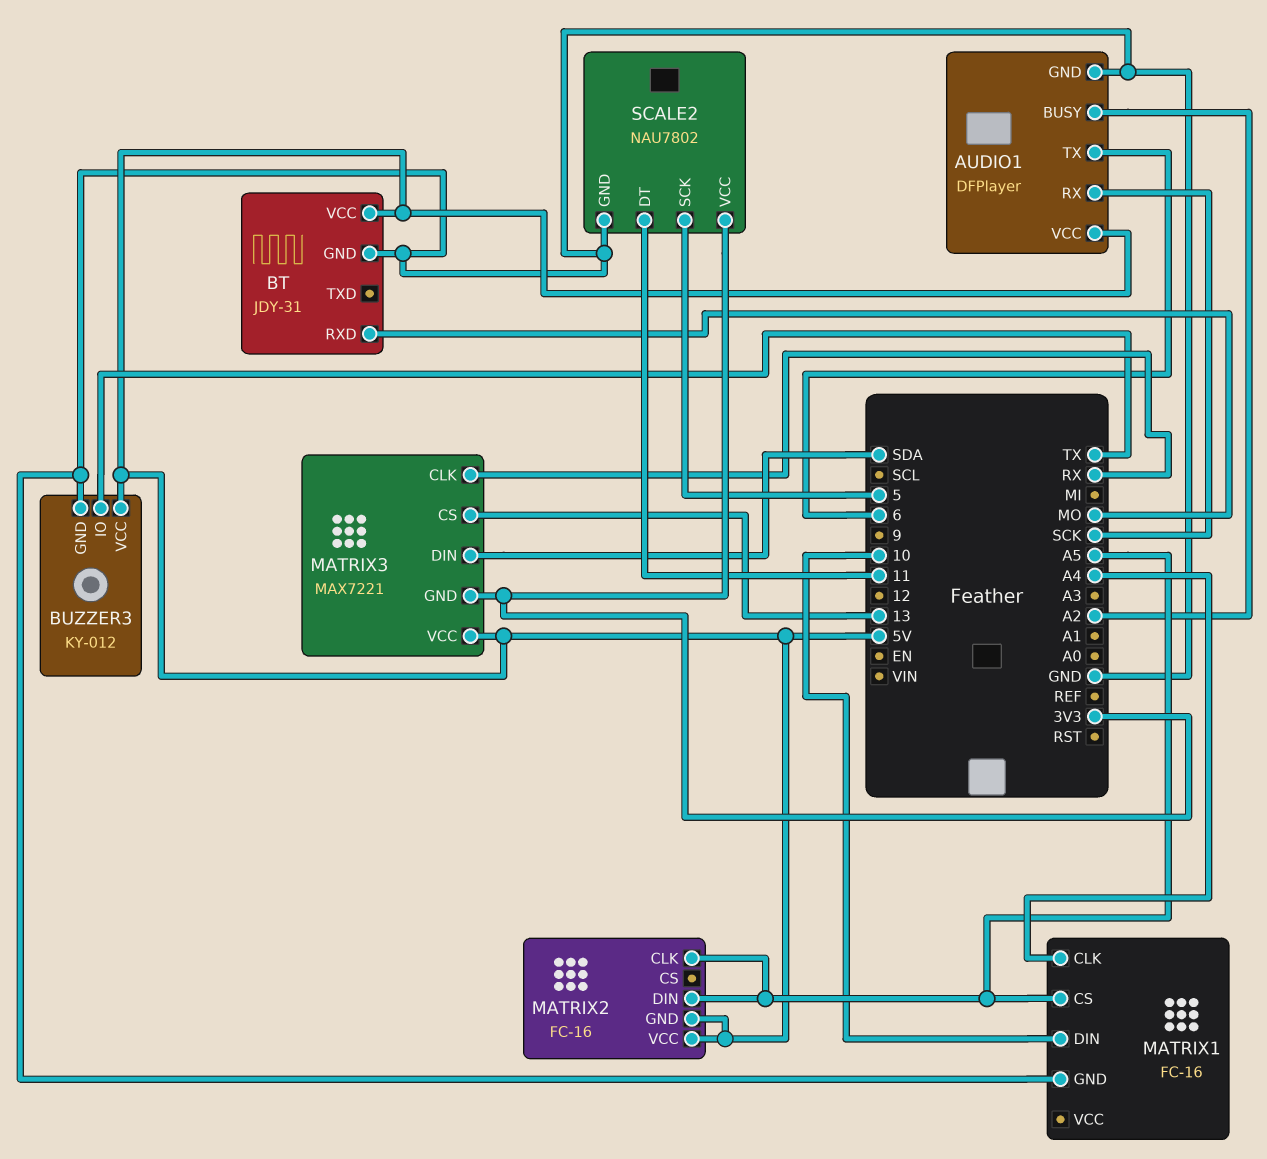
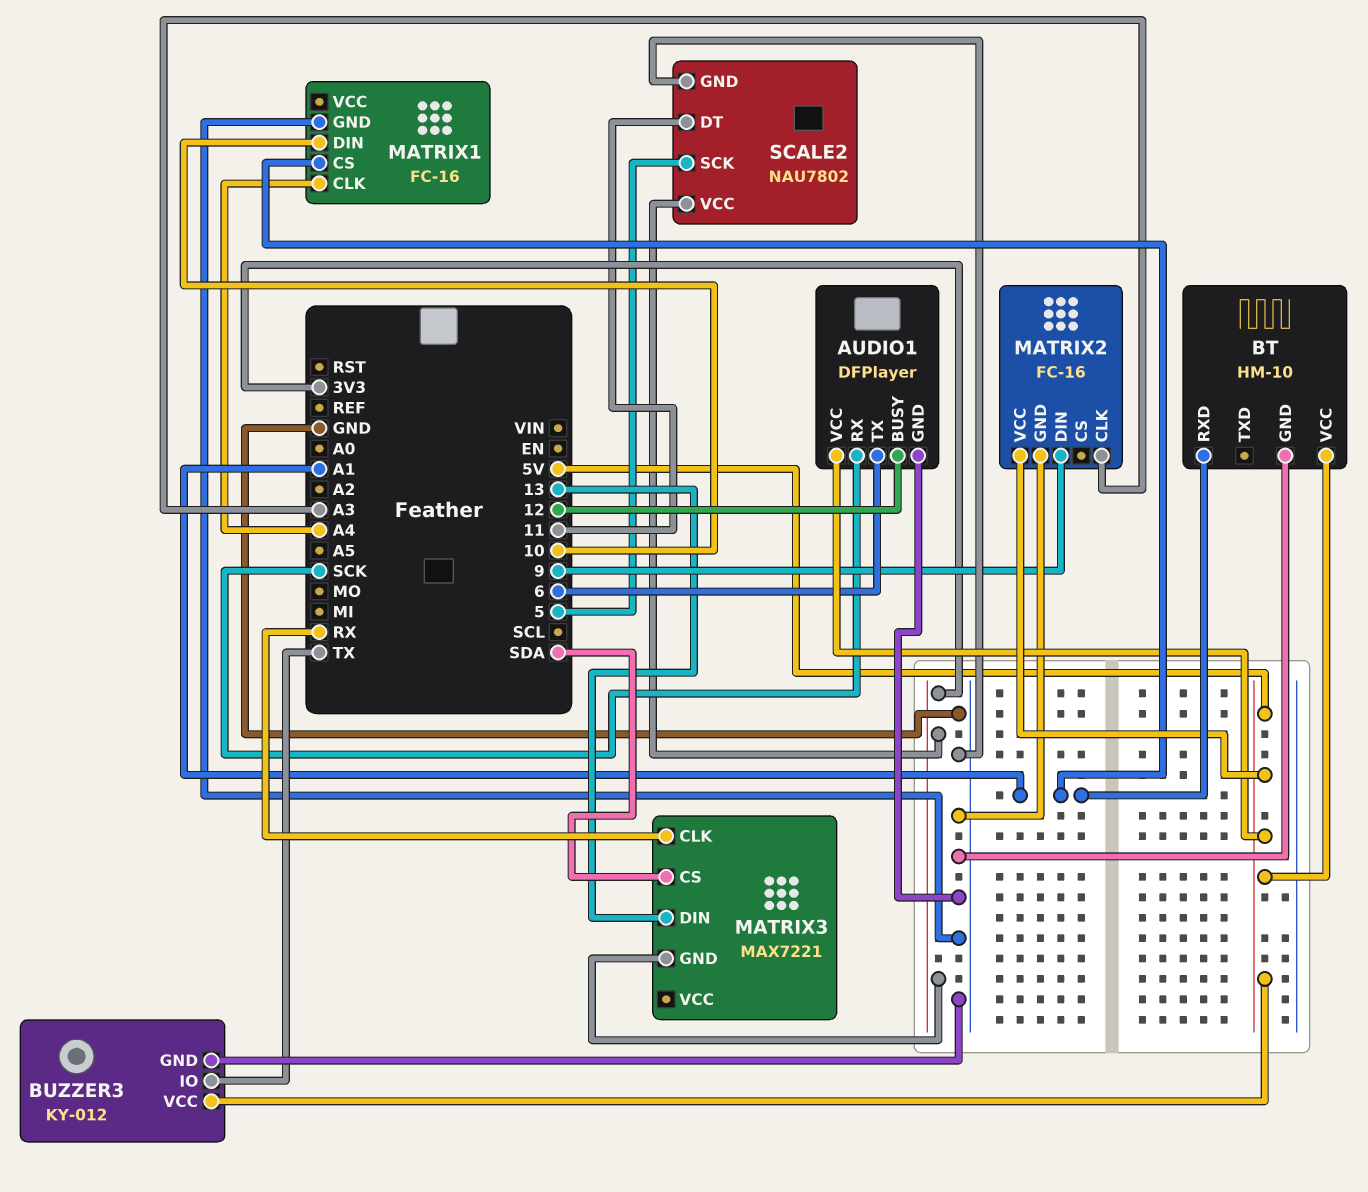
AUDIO1 pin BUSY: A2 -> 12
BT: JDY-31 -> HM-10
BT pin RXD: MO -> A1
MATRIX1 pin CS: A5 -> A1
MATRIX2 pin CLK: A5 -> A3
MATRIX2 pin DIN: A5 -> 9
MATRIX2 pin GND: 5V -> GND
MATRIX3 pin CS: 13 -> SDA
MATRIX3 pin DIN: SDA -> 13
MATRIX3 pin VCC: 5V -> none

